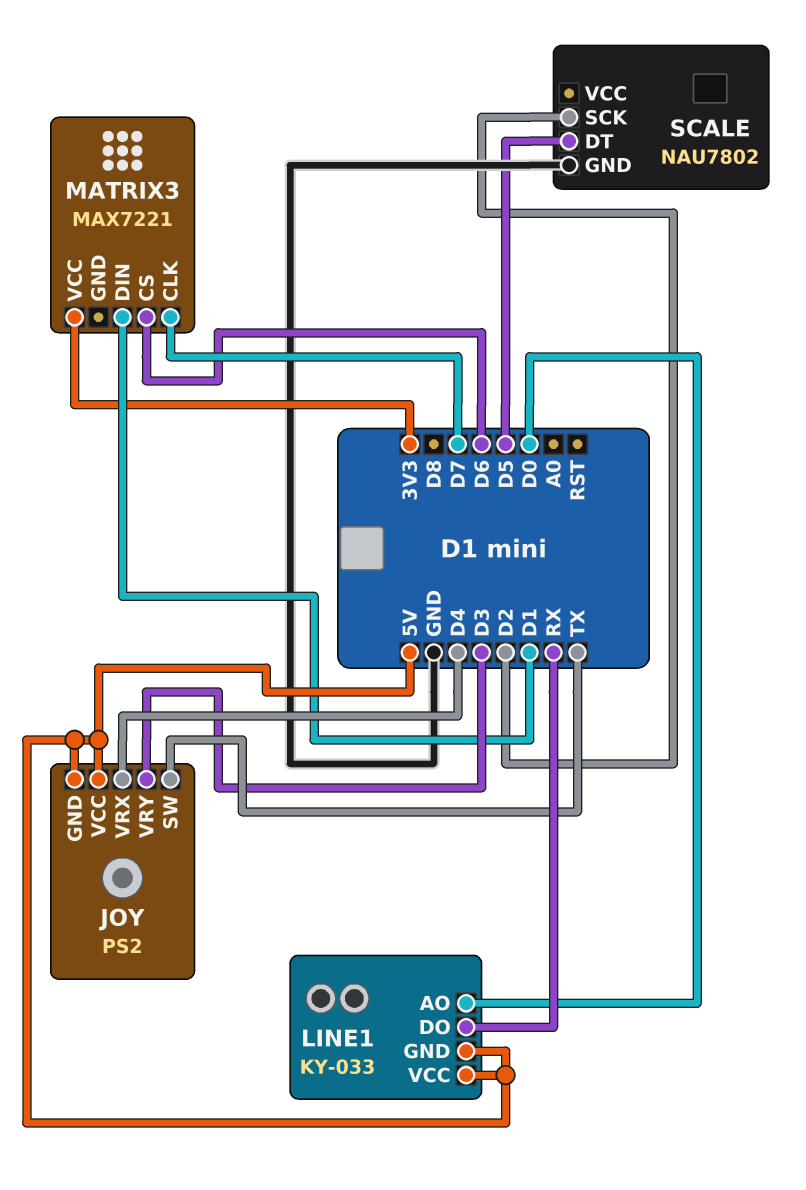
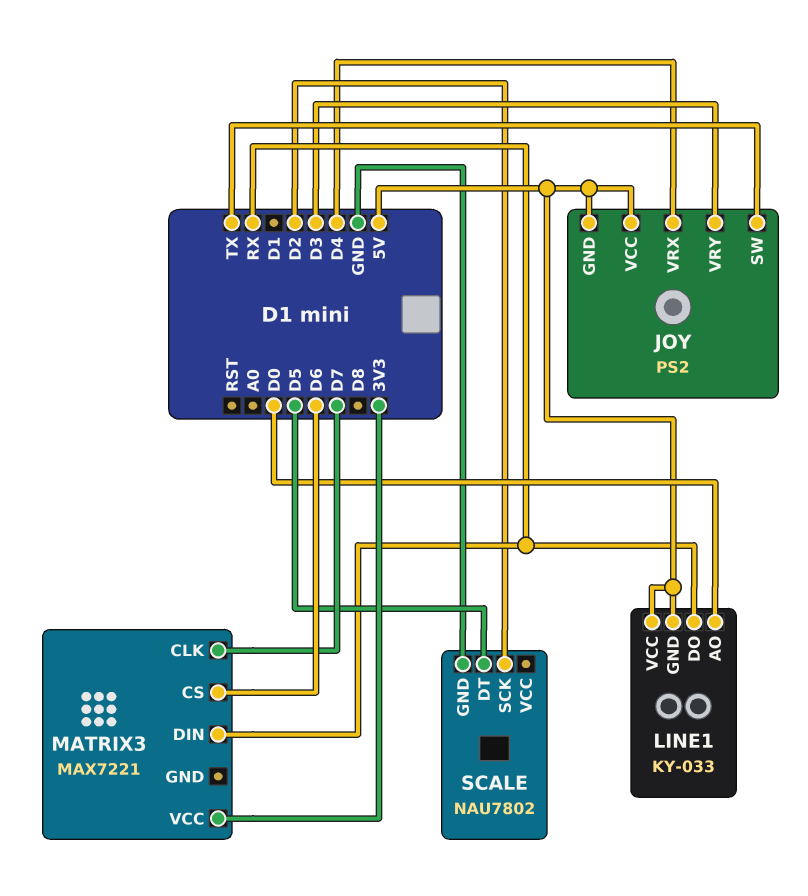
MATRIX3 pin DIN: D1 -> RX

